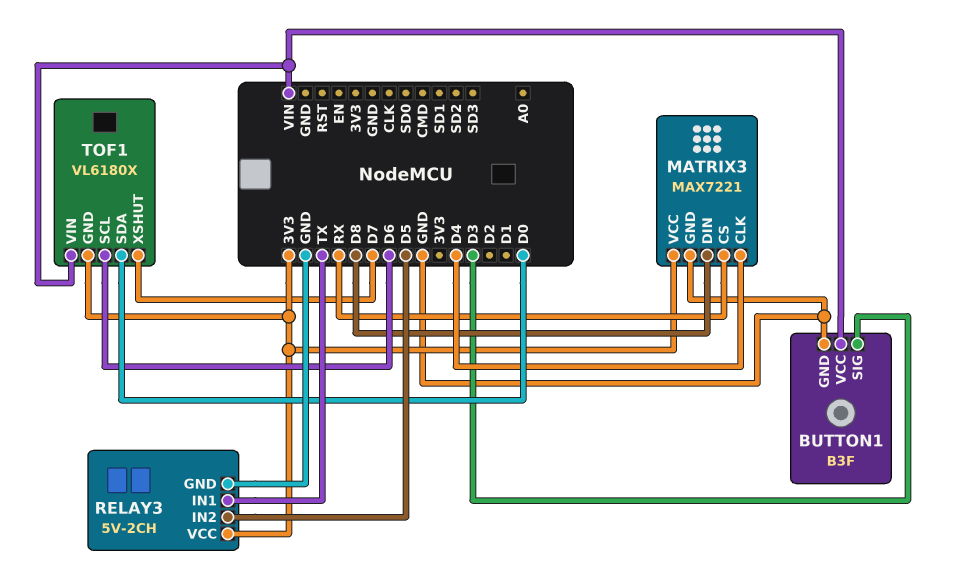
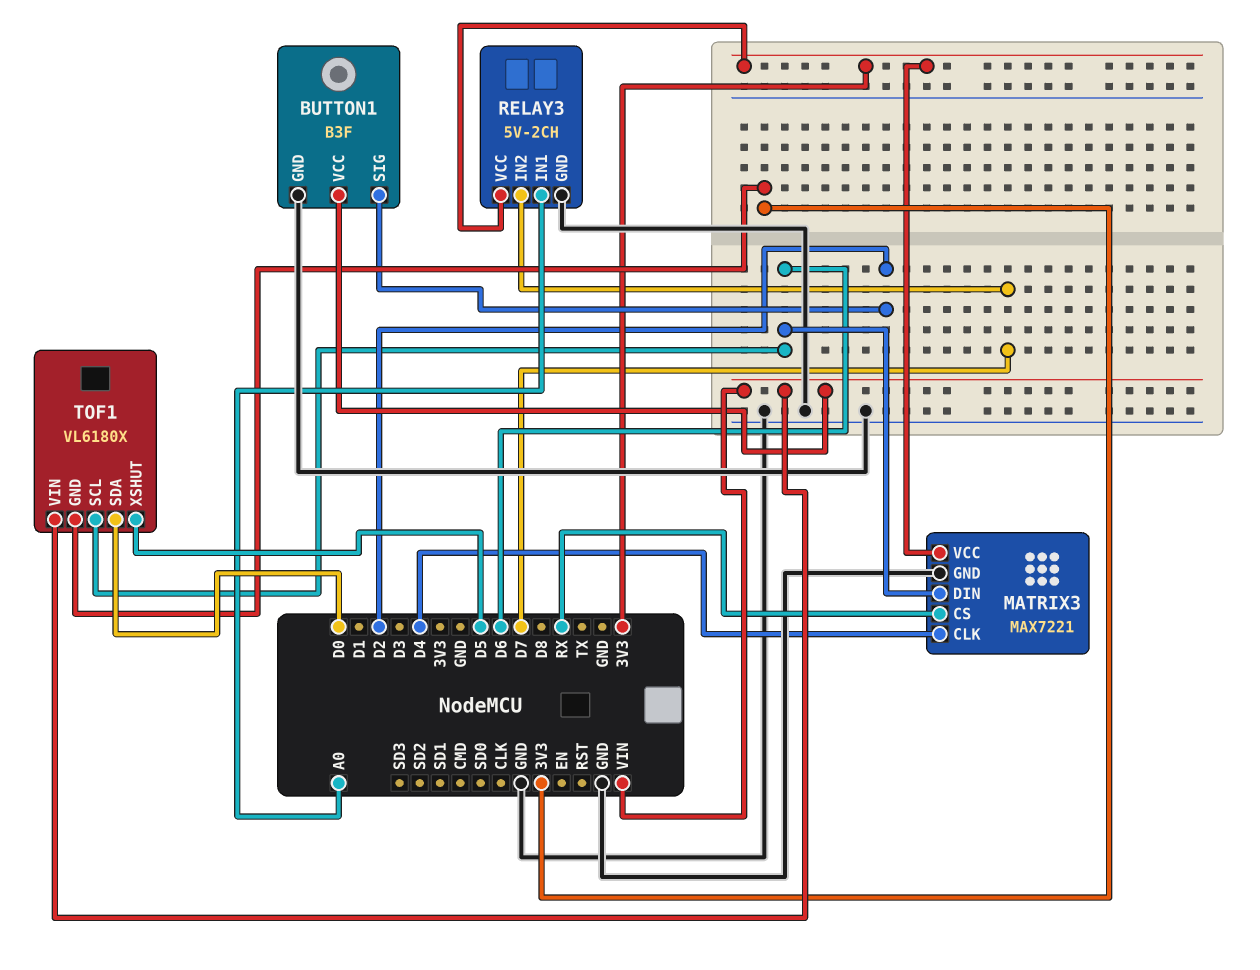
BUTTON1 pin SIG: D3 -> D2
MATRIX3 pin DIN: D8 -> D6
RELAY3 pin IN1: TX -> A0
RELAY3 pin IN2: D5 -> D7
TOF1 pin XSHUT: D7 -> D5

